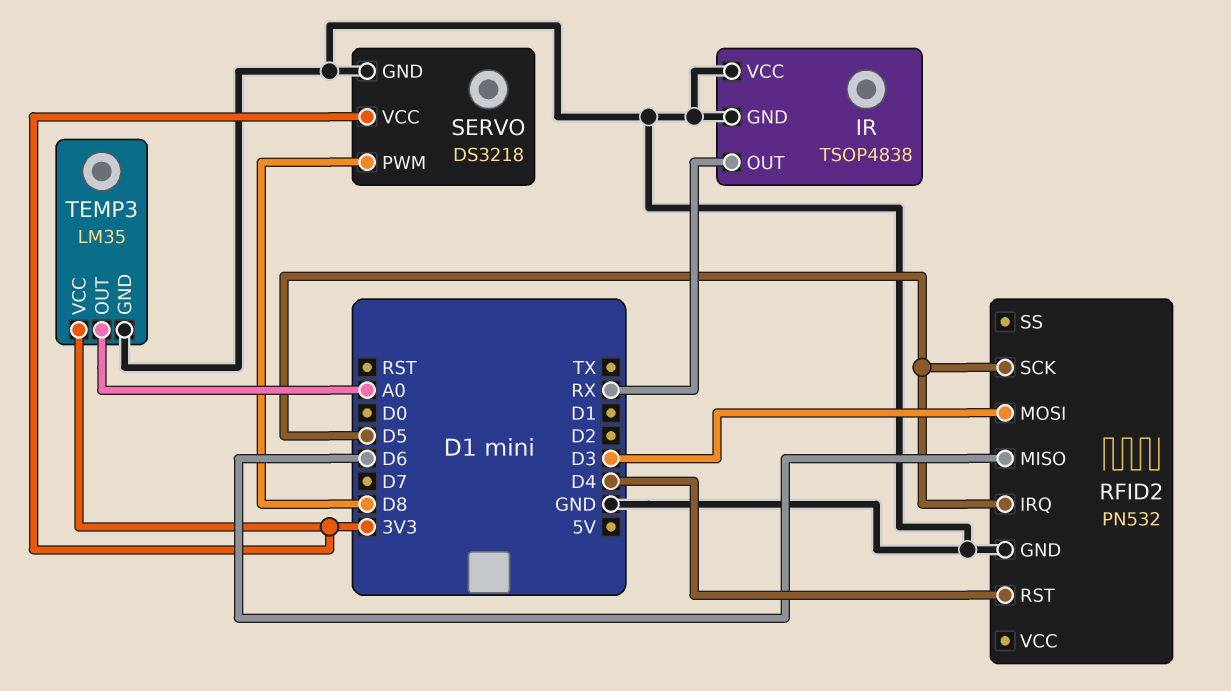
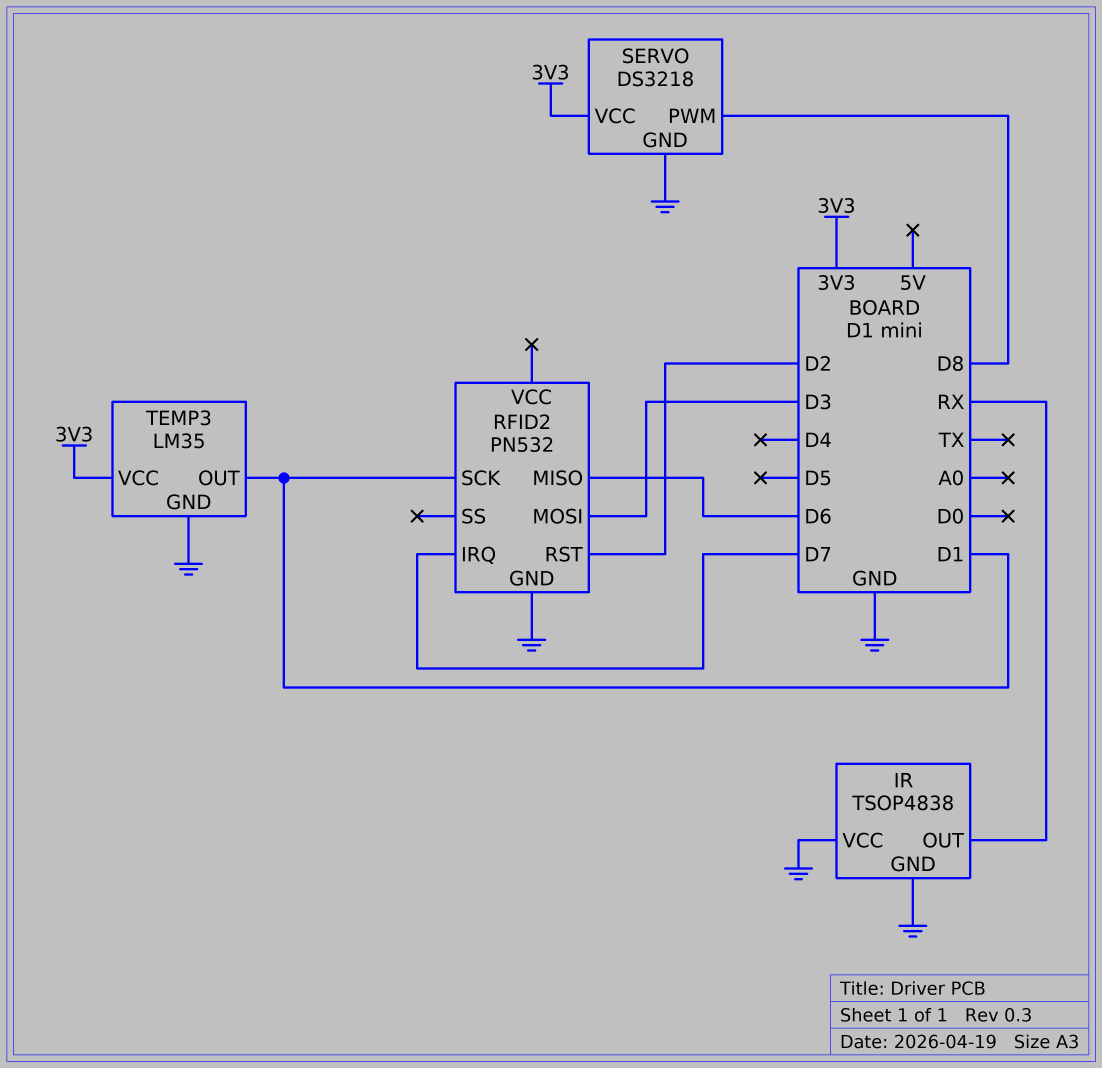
RFID2 pin IRQ: D5 -> D7
RFID2 pin RST: D4 -> D2
RFID2 pin SCK: D5 -> D1
TEMP3 pin OUT: A0 -> D1

